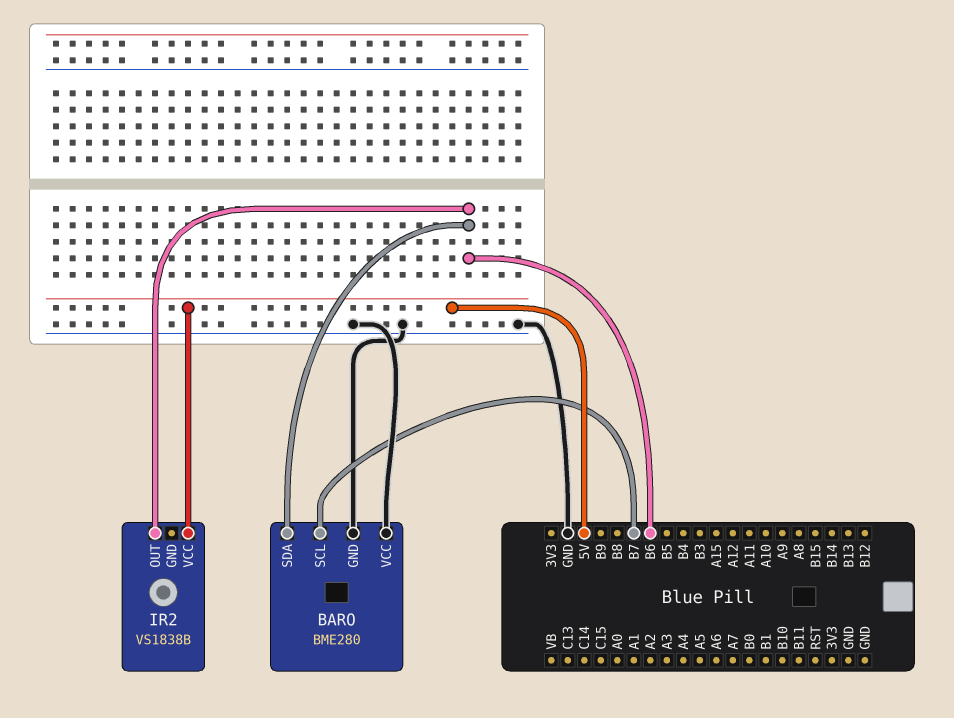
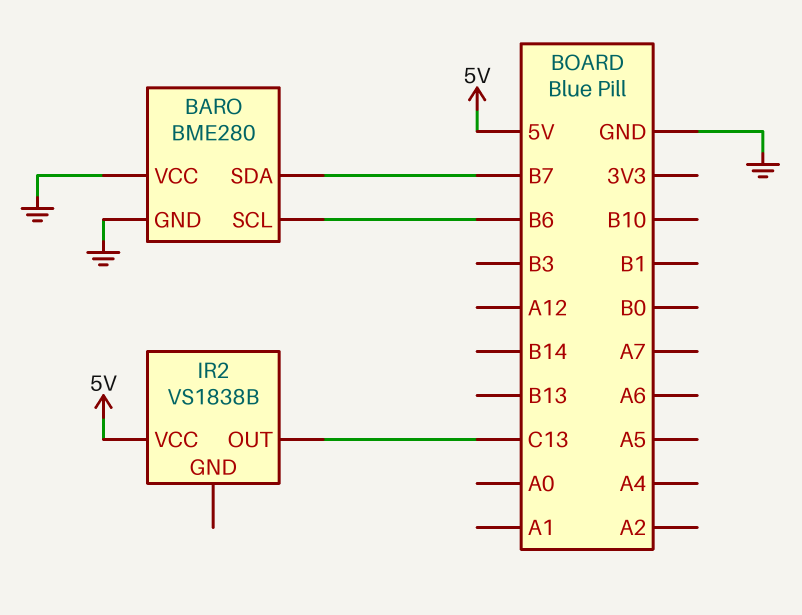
BARO pin SCL: B7 -> B6
BARO pin SDA: B6 -> B7
IR2 pin OUT: B6 -> C13

